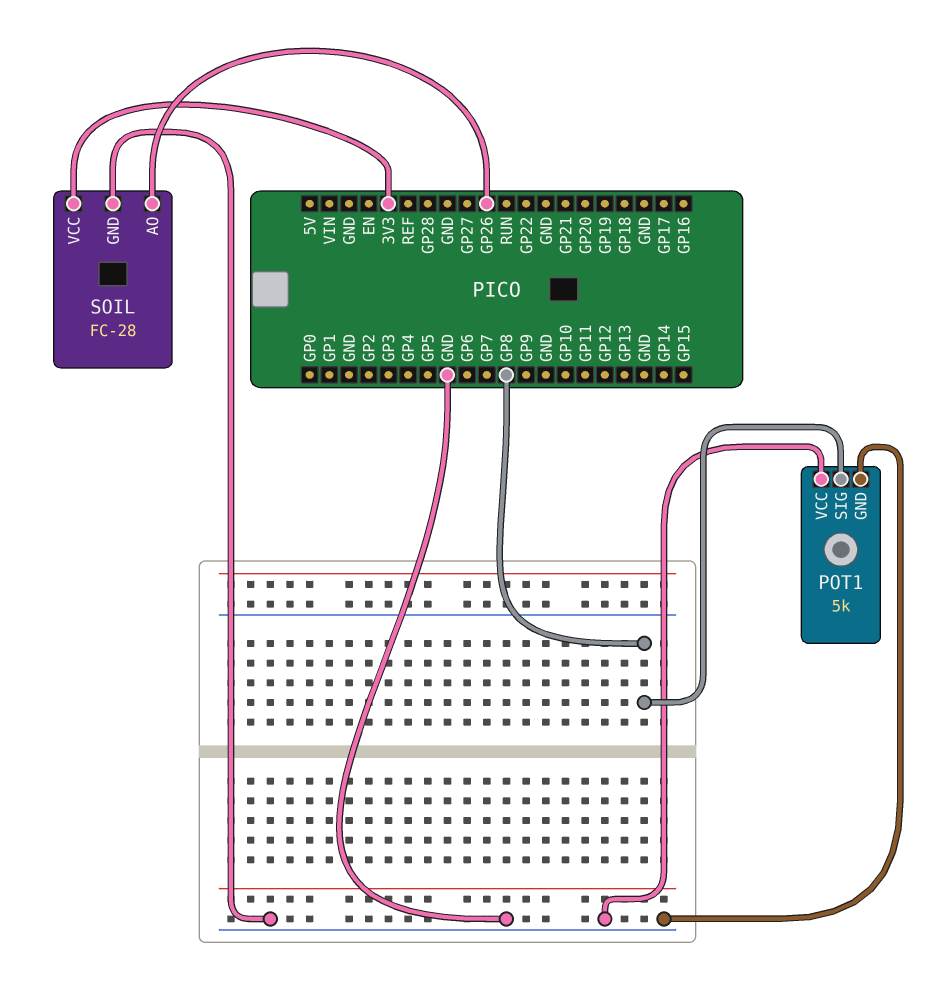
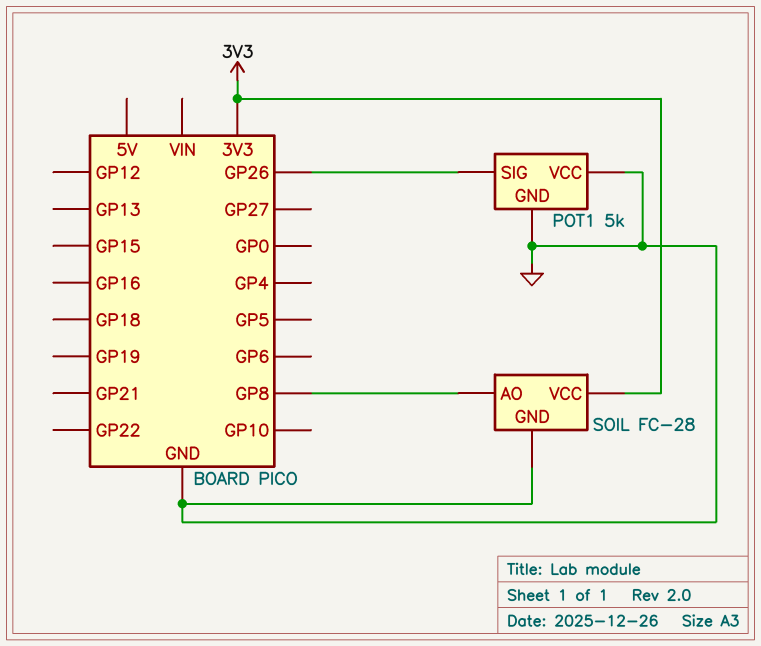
POT1 pin SIG: GP8 -> GP26
SOIL pin AO: GP26 -> GP8

